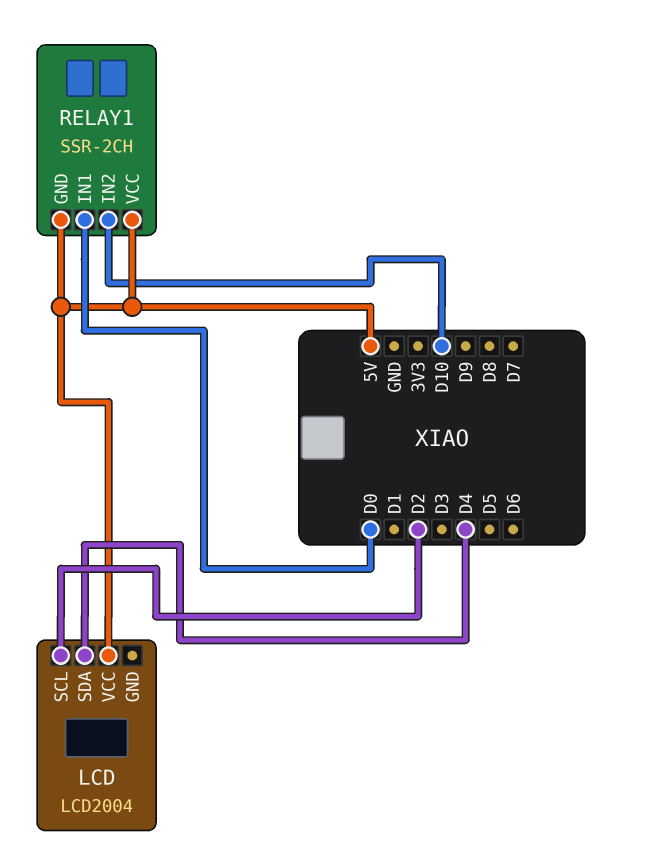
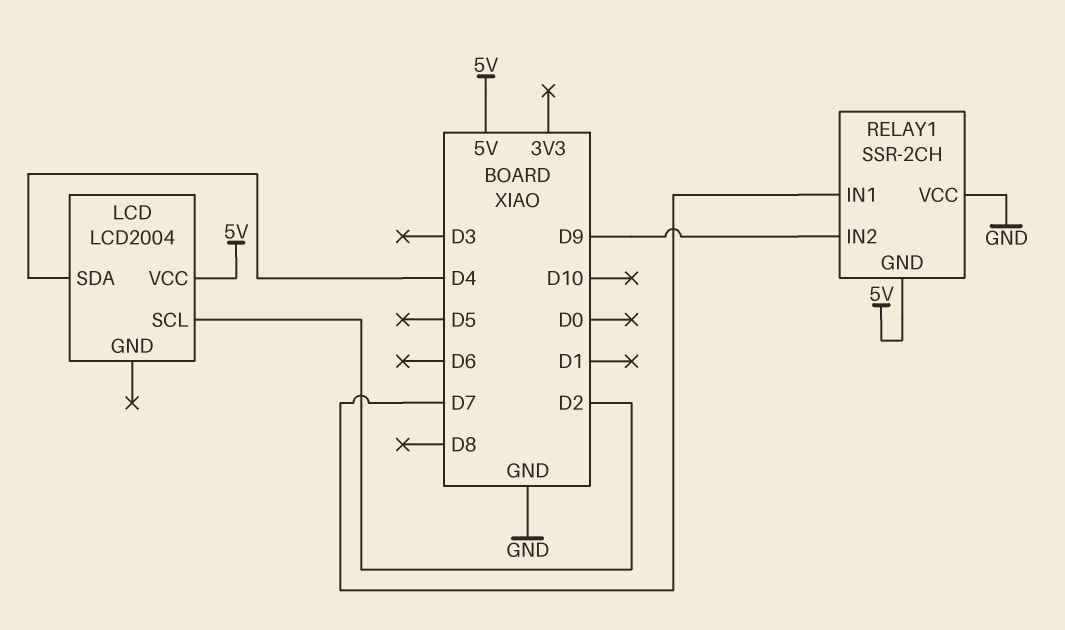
RELAY1 pin IN1: D0 -> D7
RELAY1 pin IN2: D10 -> D9
RELAY1 pin VCC: 5V -> GND

